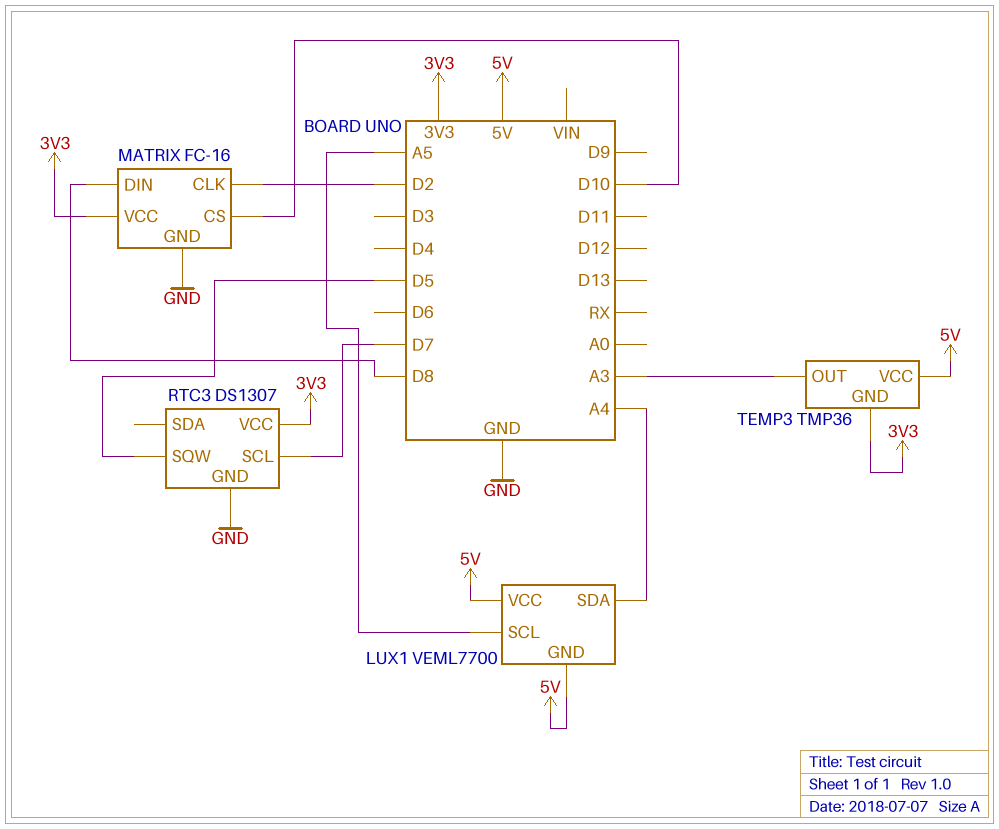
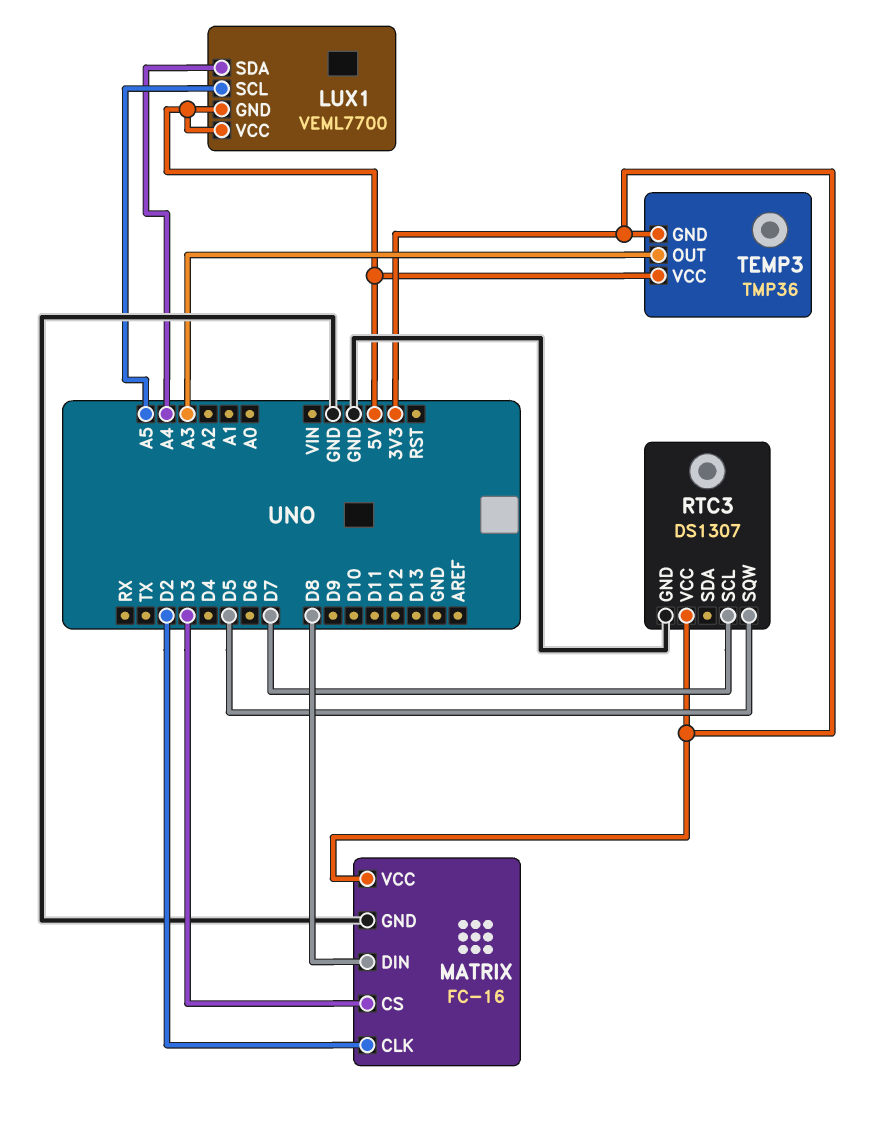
MATRIX pin CS: D10 -> D3

